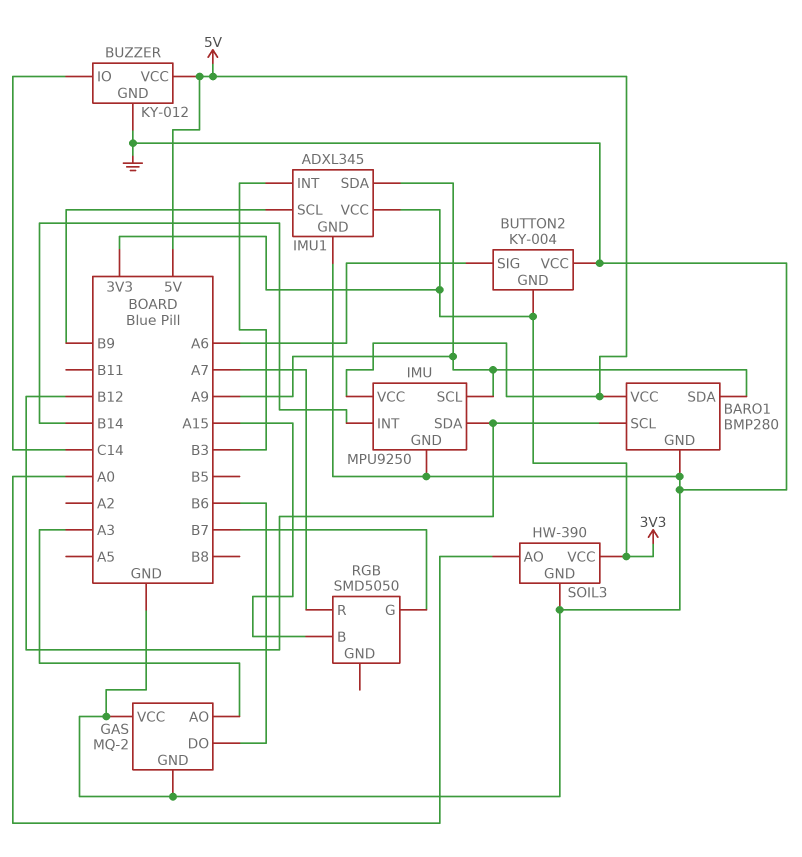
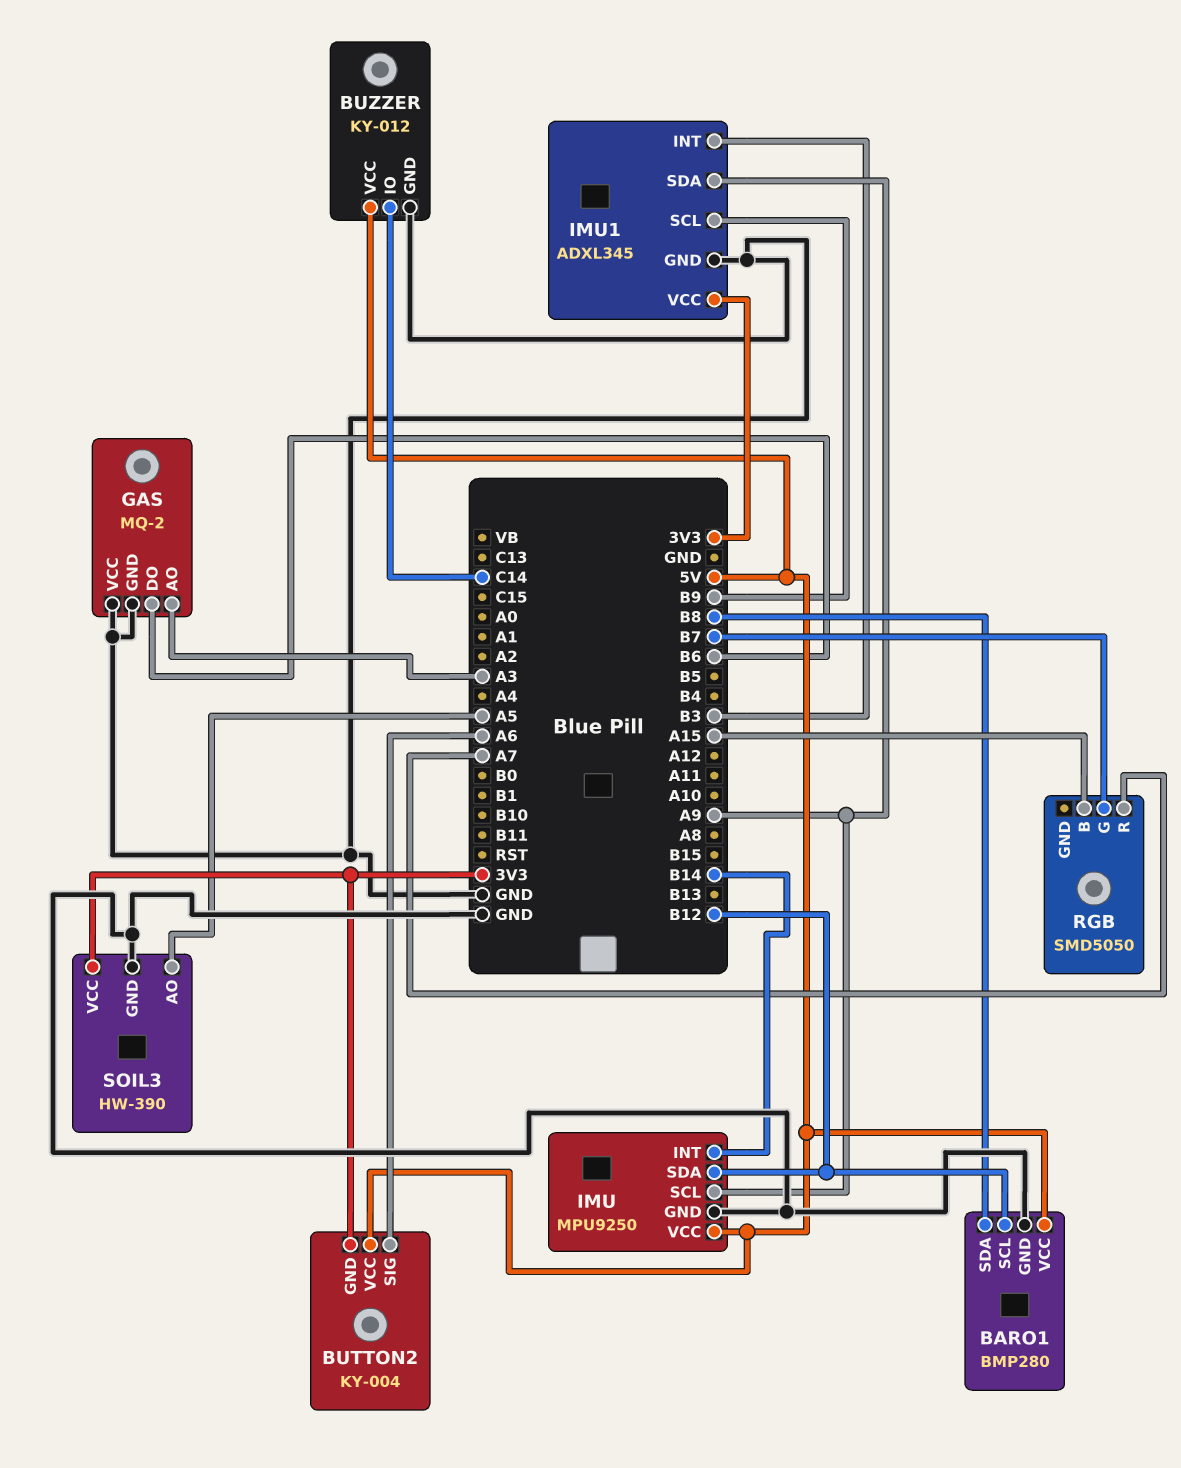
BARO1 pin SDA: A9 -> B8
BUTTON2 pin VCC: GND -> 5V
SOIL3 pin AO: A0 -> A5

